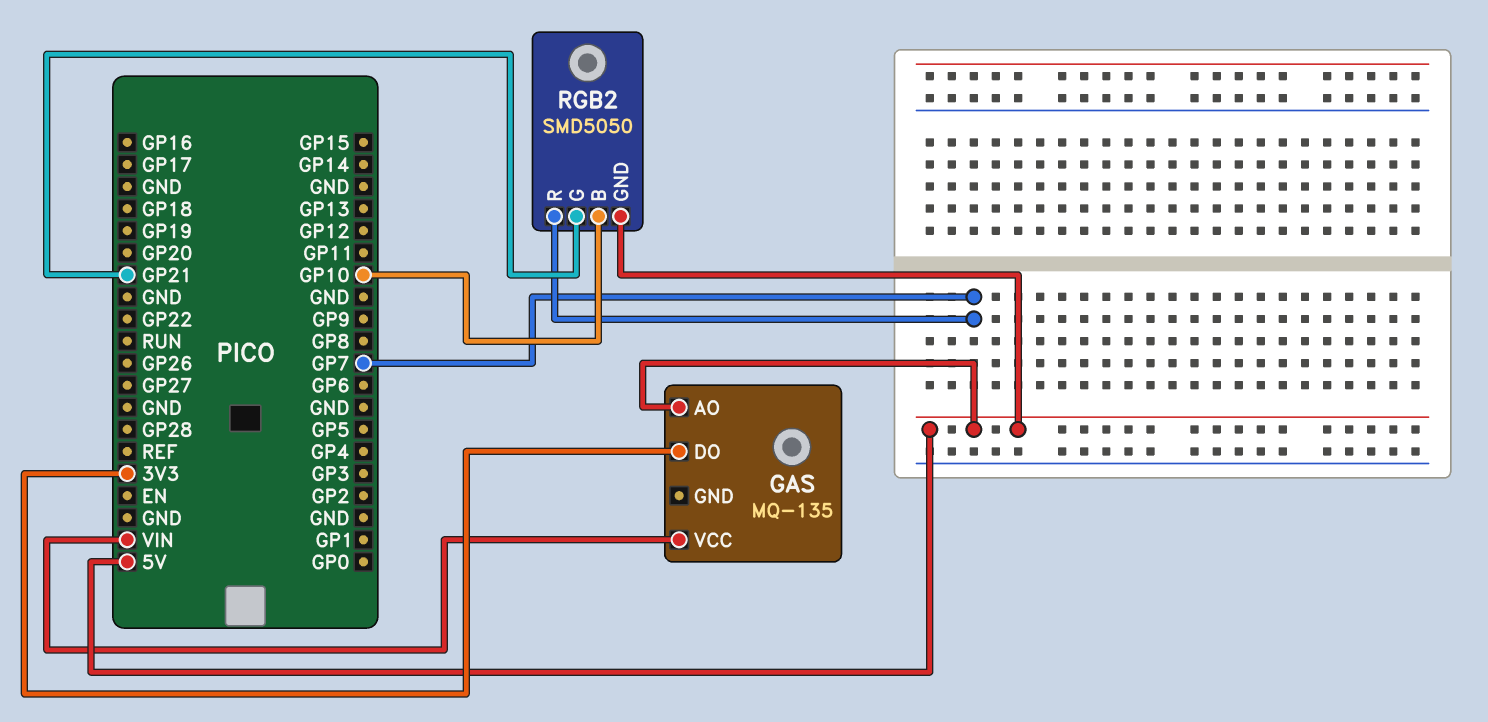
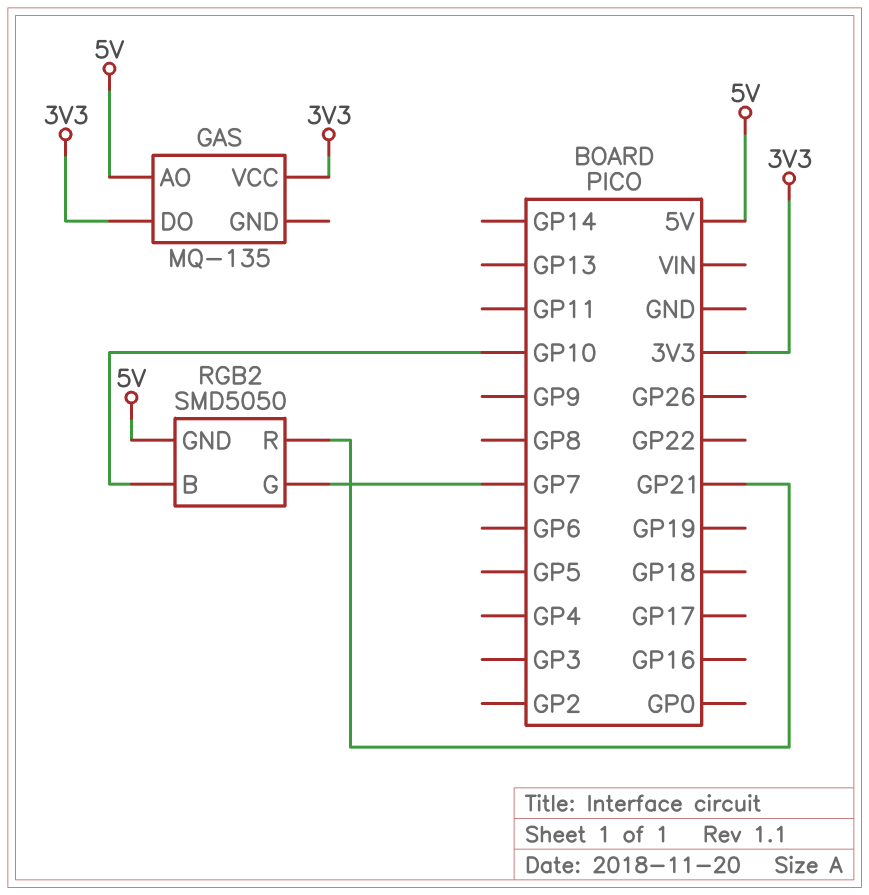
GAS pin VCC: VIN -> 3V3
RGB2 pin G: GP21 -> GP7
RGB2 pin R: GP7 -> GP21

